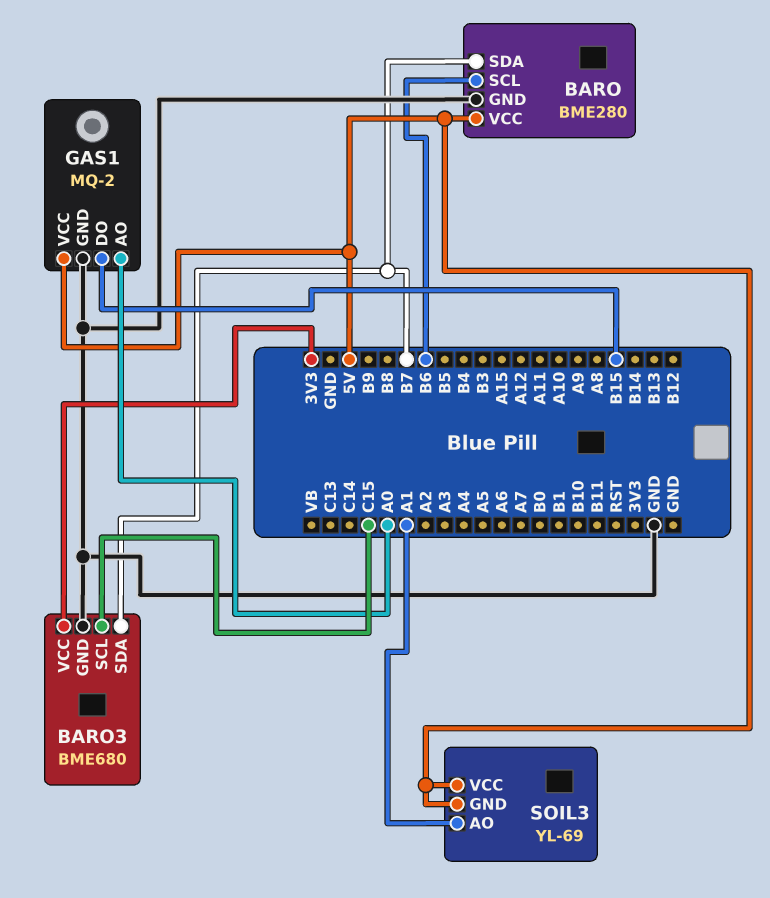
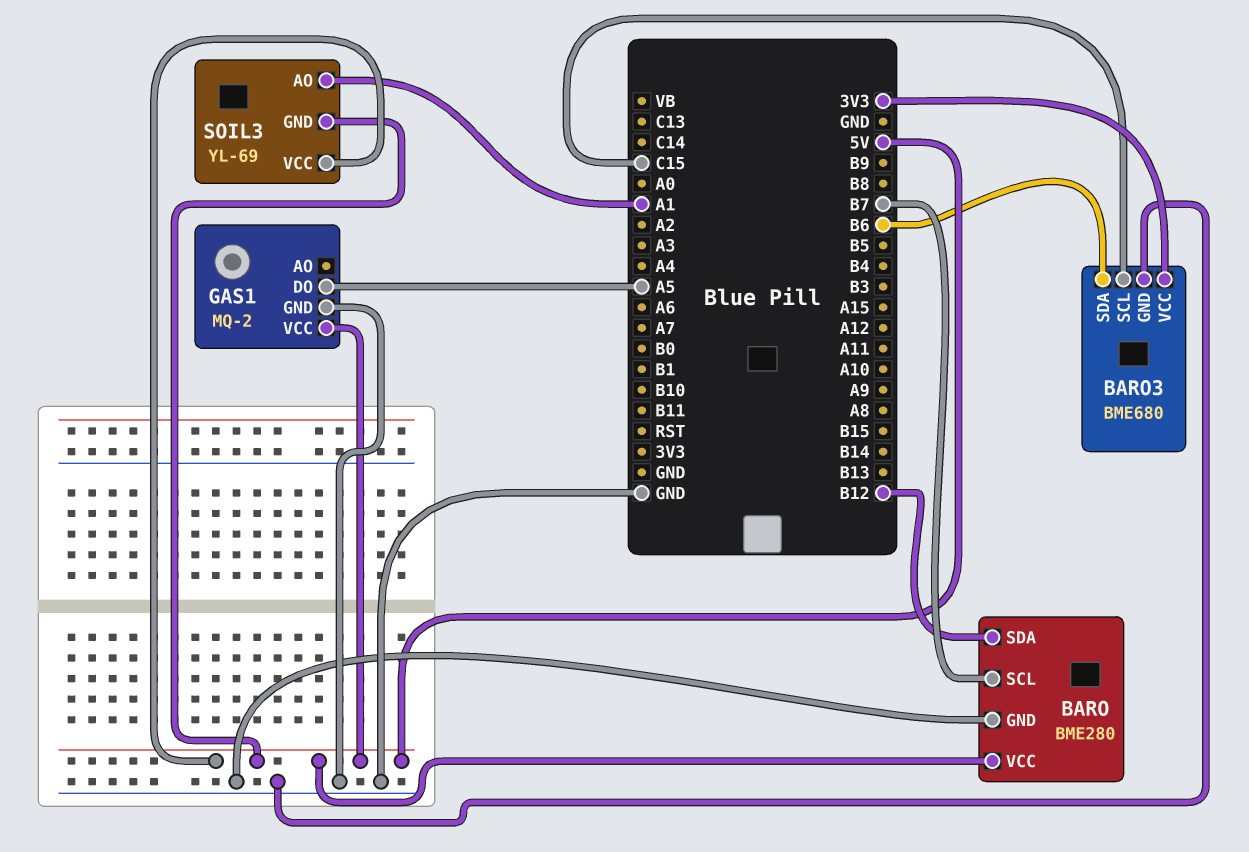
BARO pin SCL: B6 -> B7
BARO pin SDA: B7 -> B12
BARO3 pin SDA: B7 -> B6
GAS1 pin AO: A0 -> none
GAS1 pin DO: B15 -> A5

